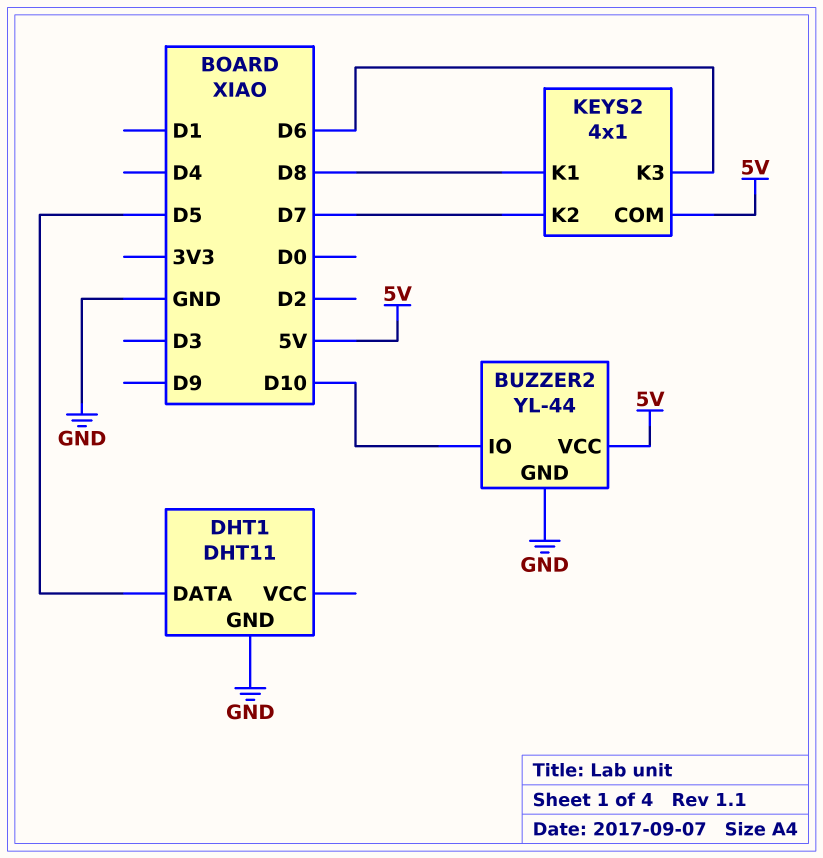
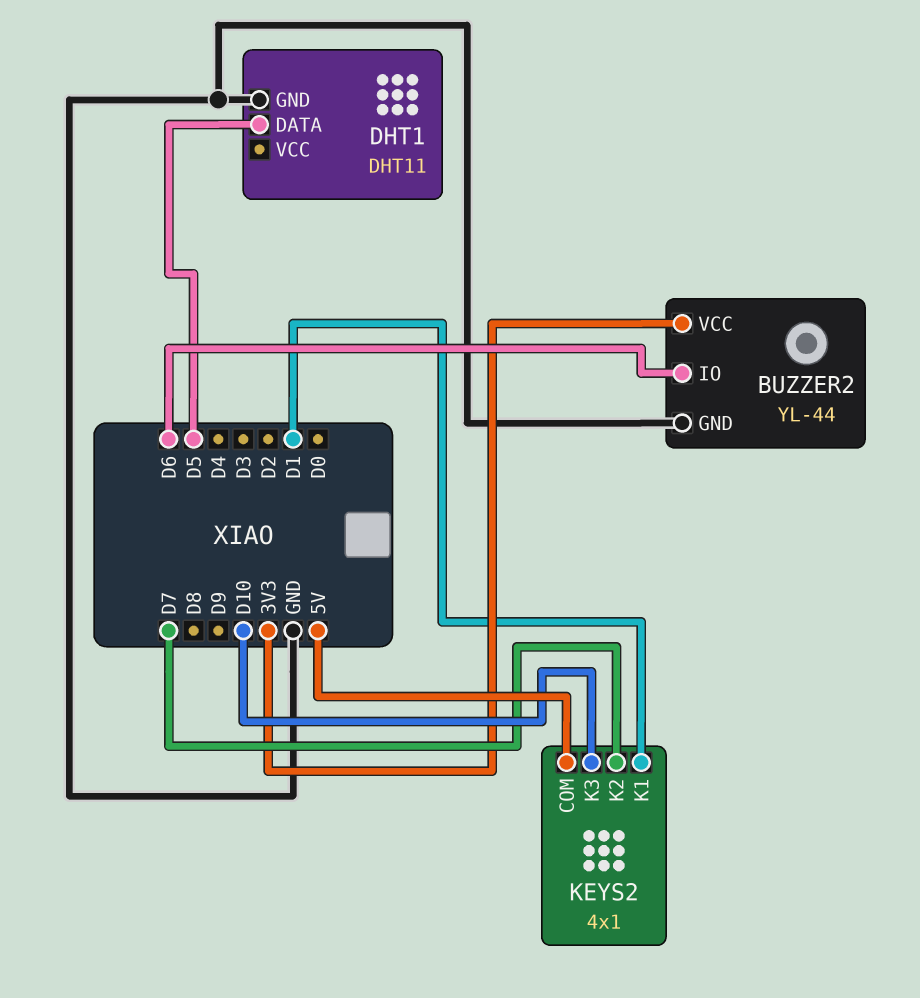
BUZZER2 pin IO: D10 -> D6
BUZZER2 pin VCC: 5V -> 3V3
KEYS2 pin K1: D8 -> D1
KEYS2 pin K3: D6 -> D10

